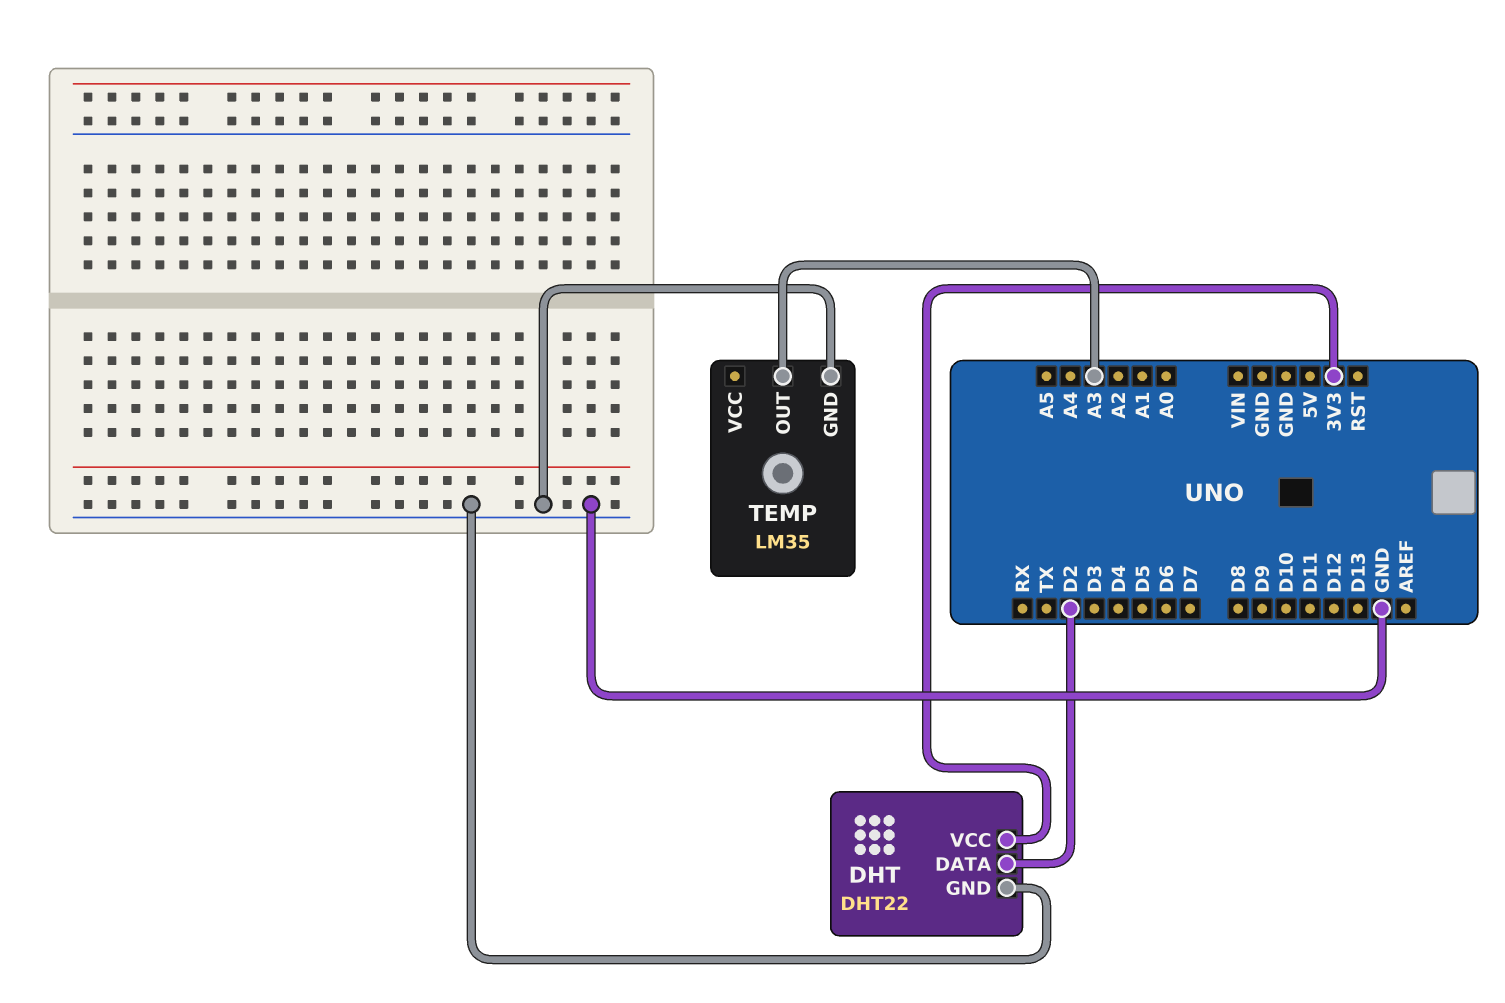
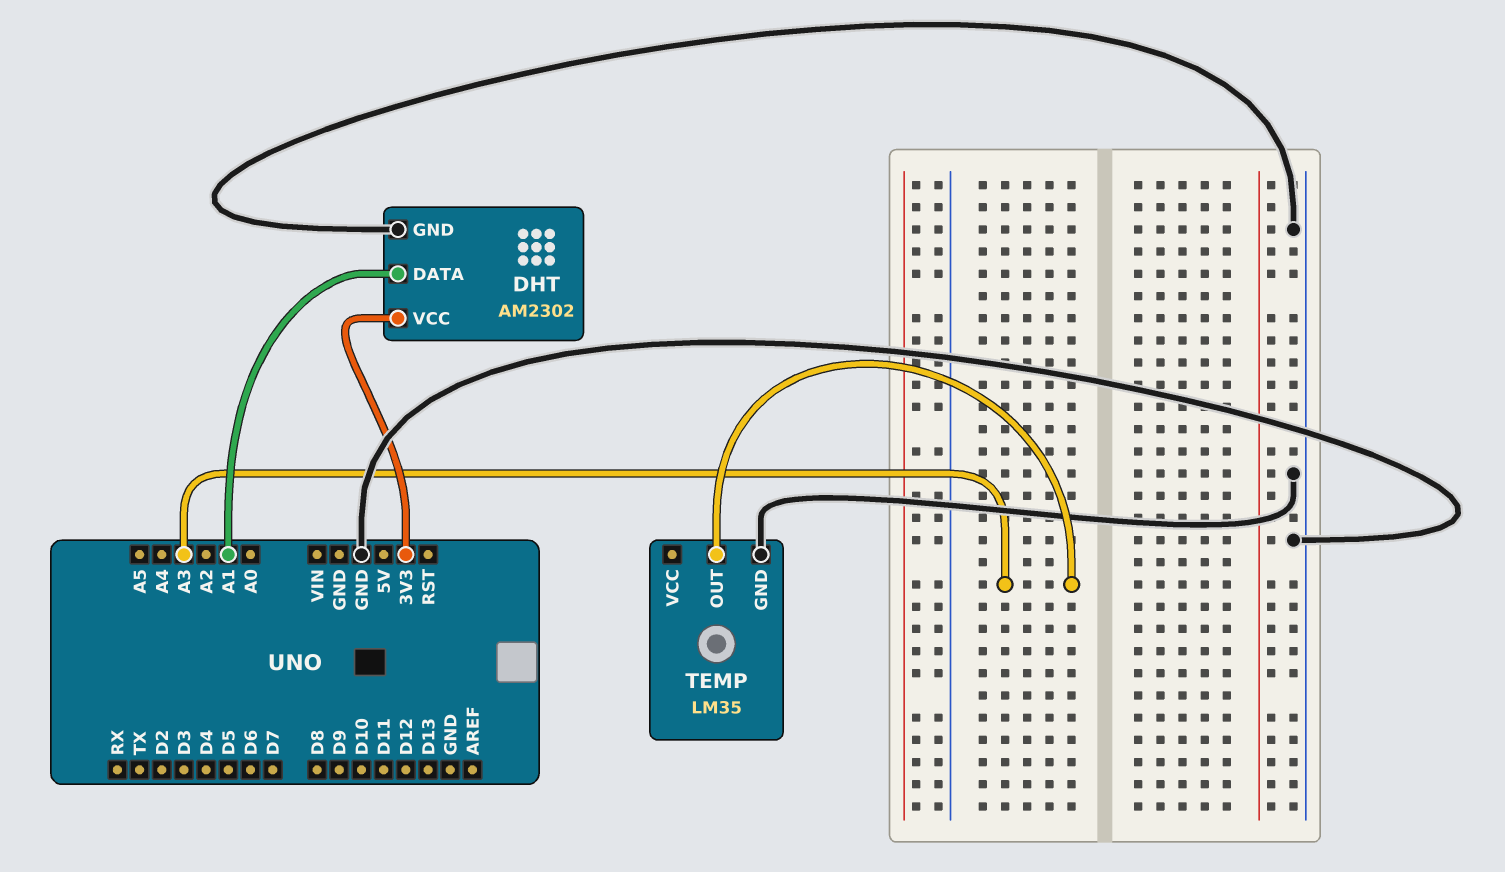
DHT: DHT22 -> AM2302
DHT pin DATA: D2 -> A1

